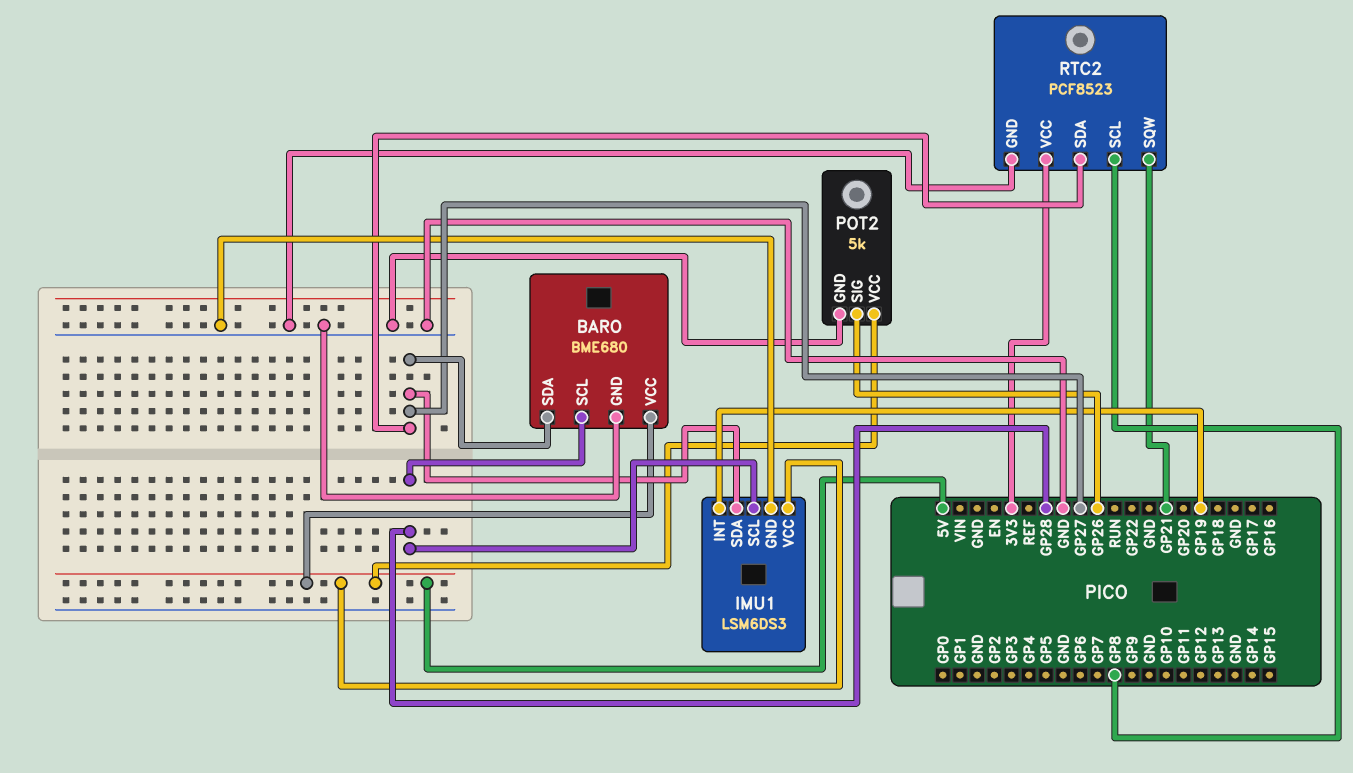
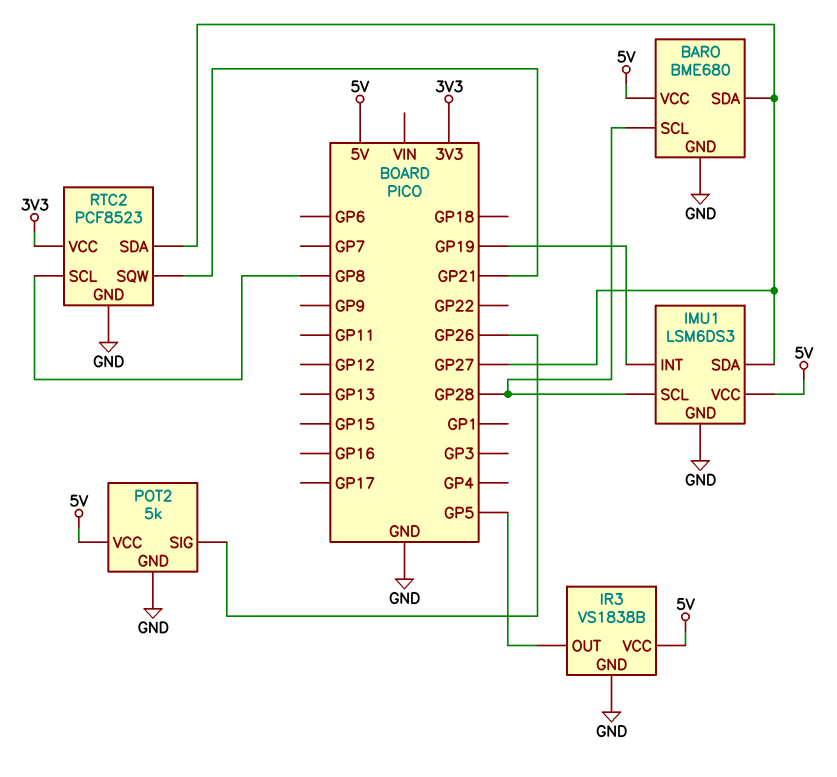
IR3: none -> VS1838B
IR3 pin GND: none -> GND
IR3 pin OUT: none -> GP5
IR3 pin VCC: none -> 5V

